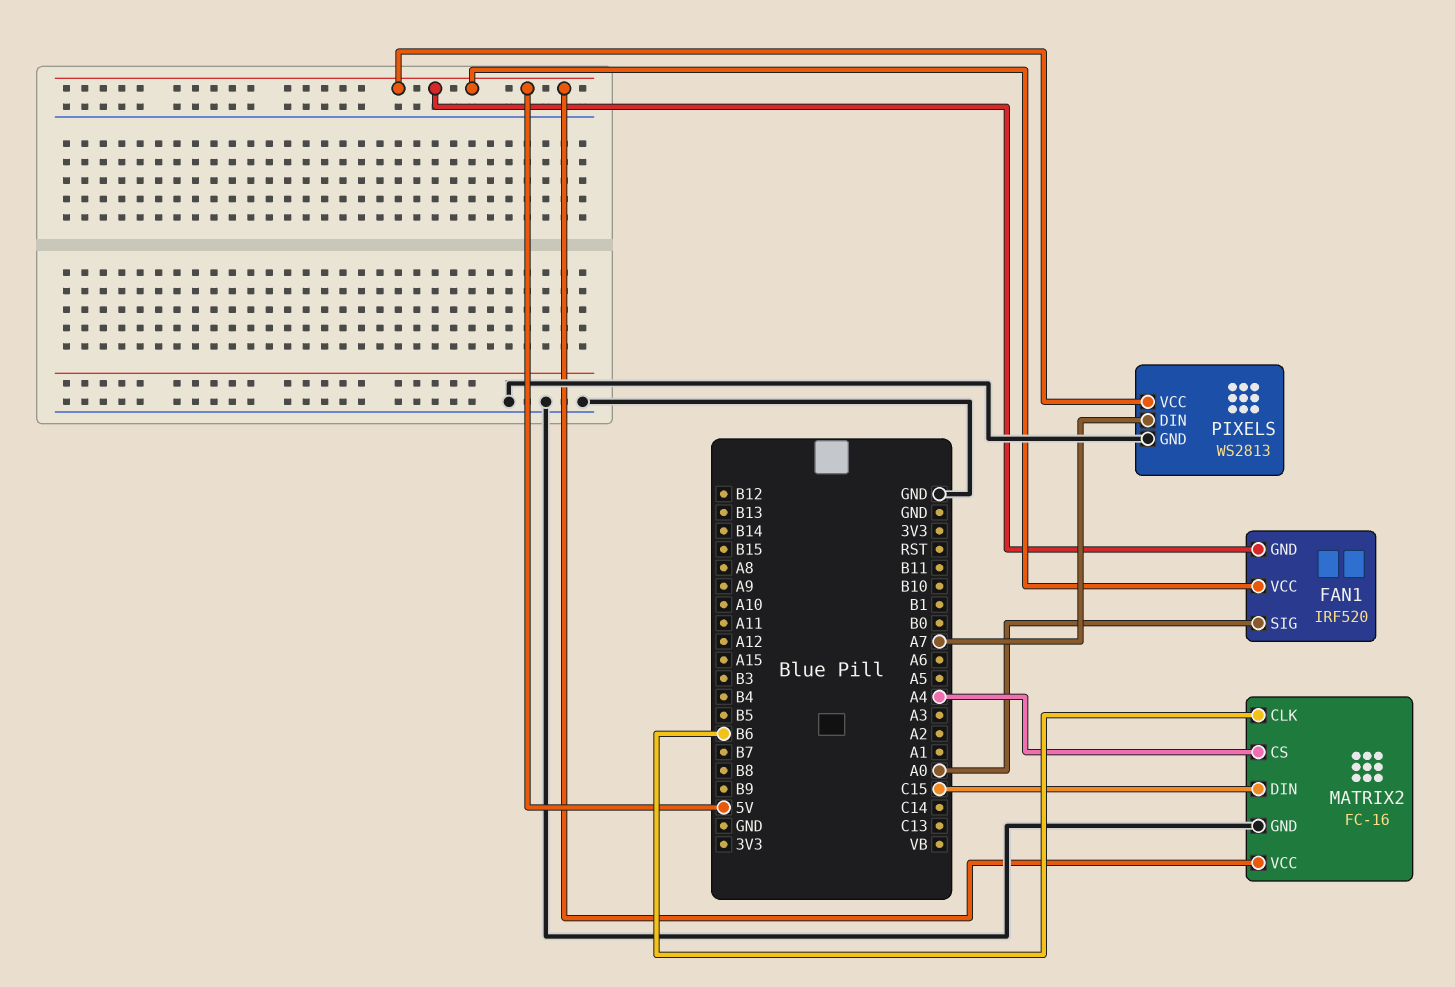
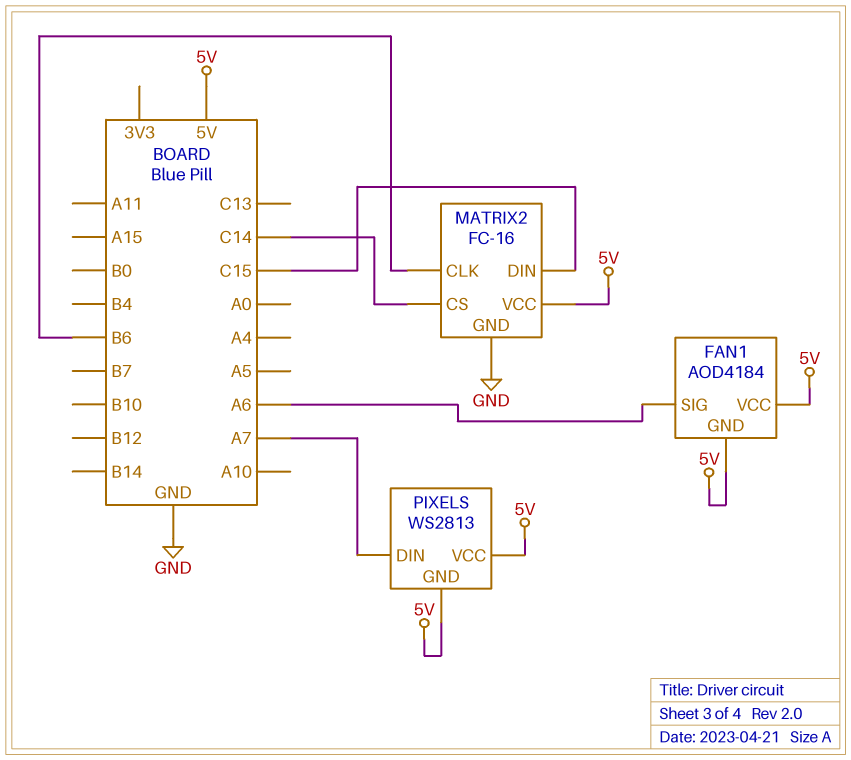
FAN1: IRF520 -> AOD4184
FAN1 pin SIG: A0 -> A6
MATRIX2 pin CS: A4 -> C14
PIXELS pin GND: GND -> 5V

